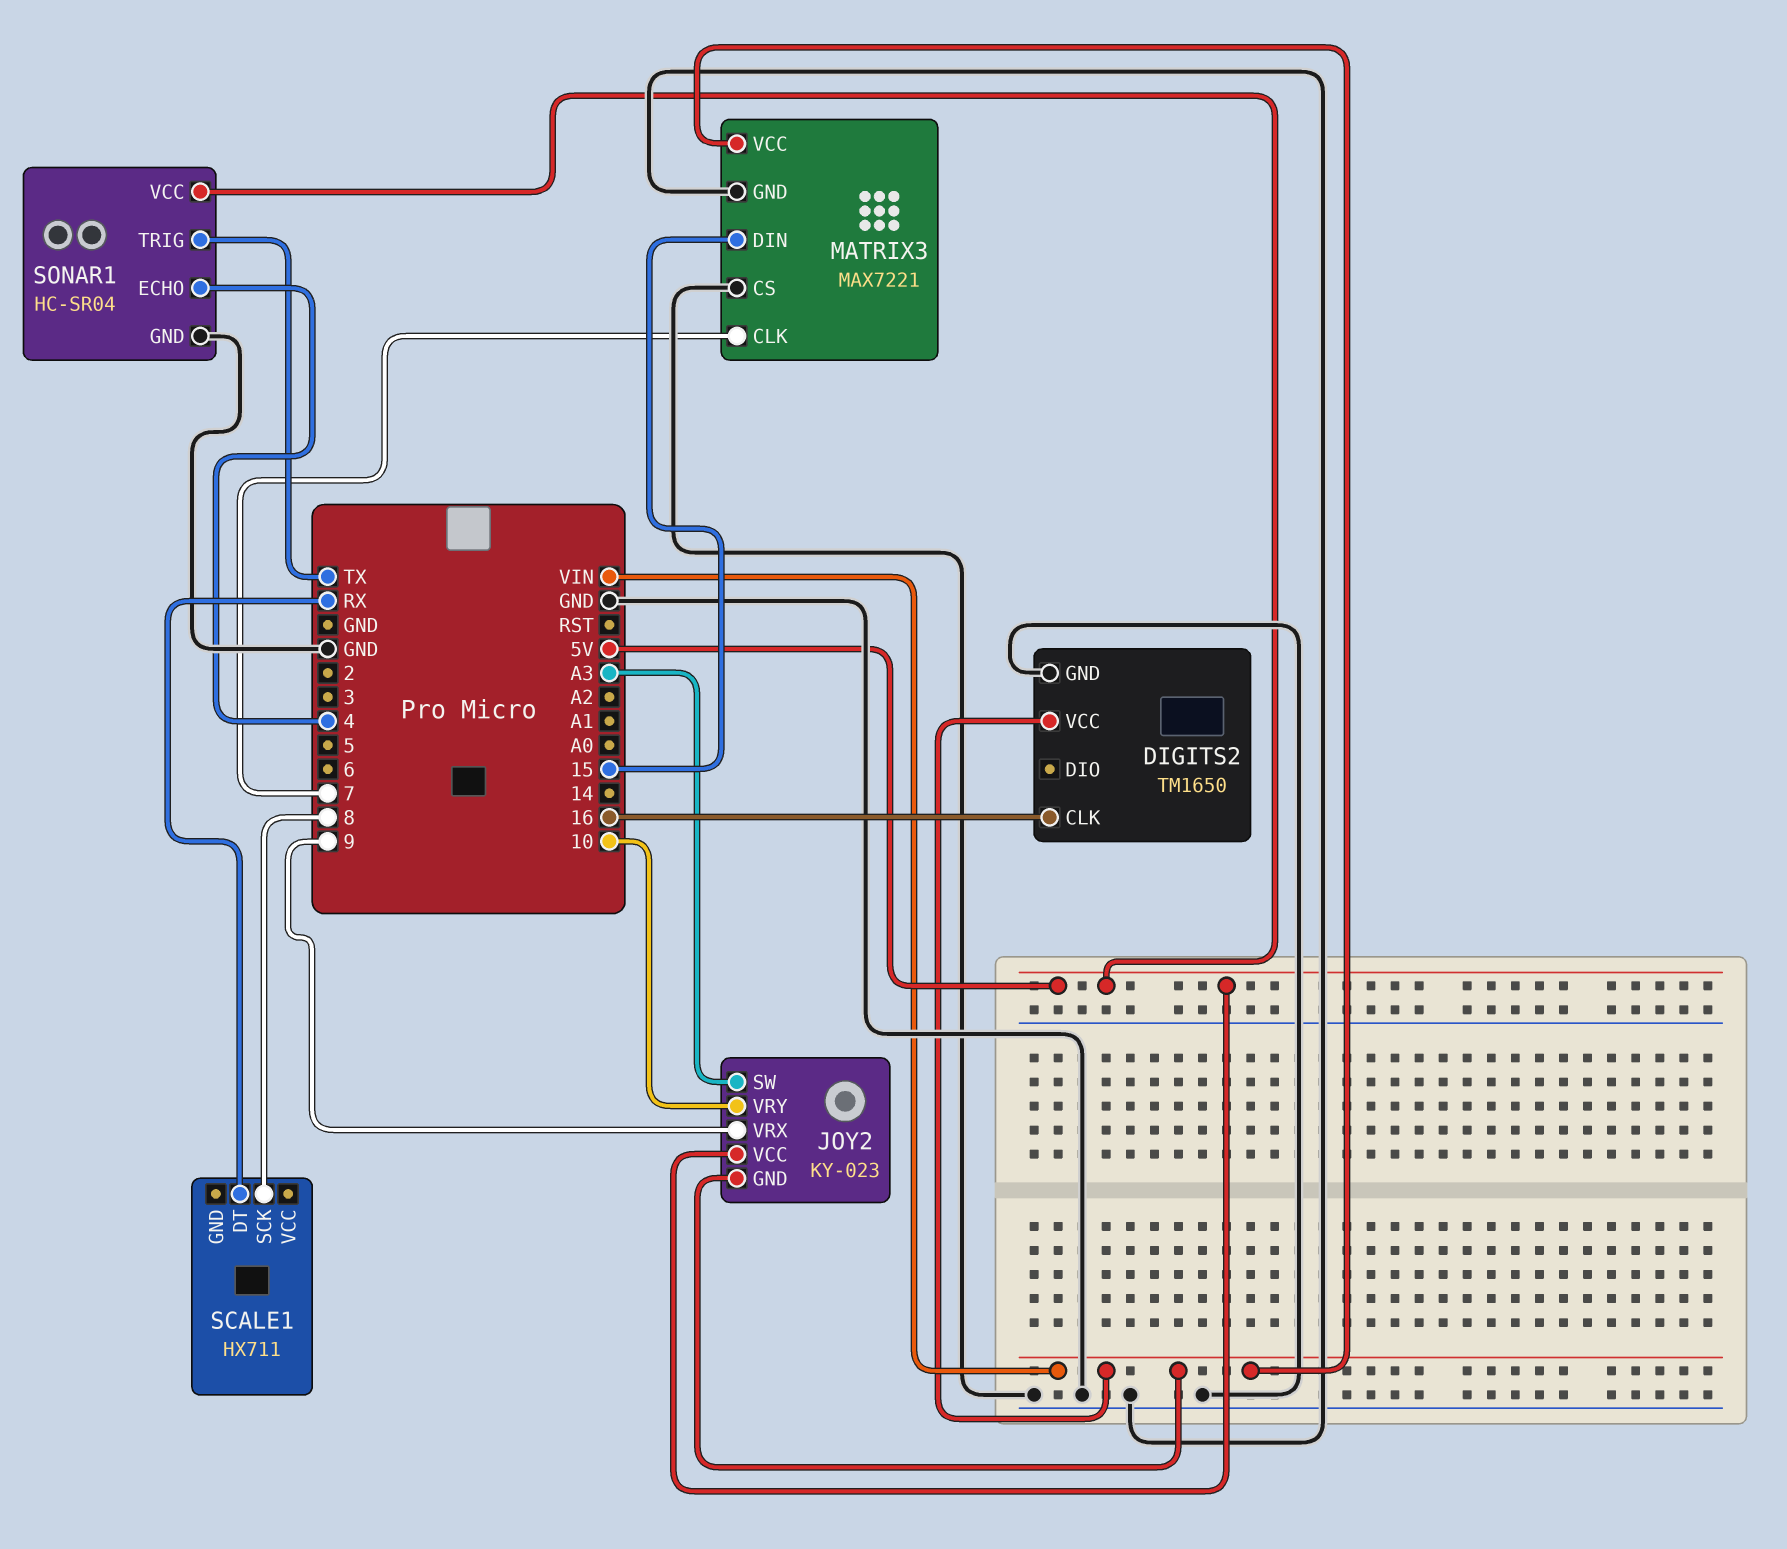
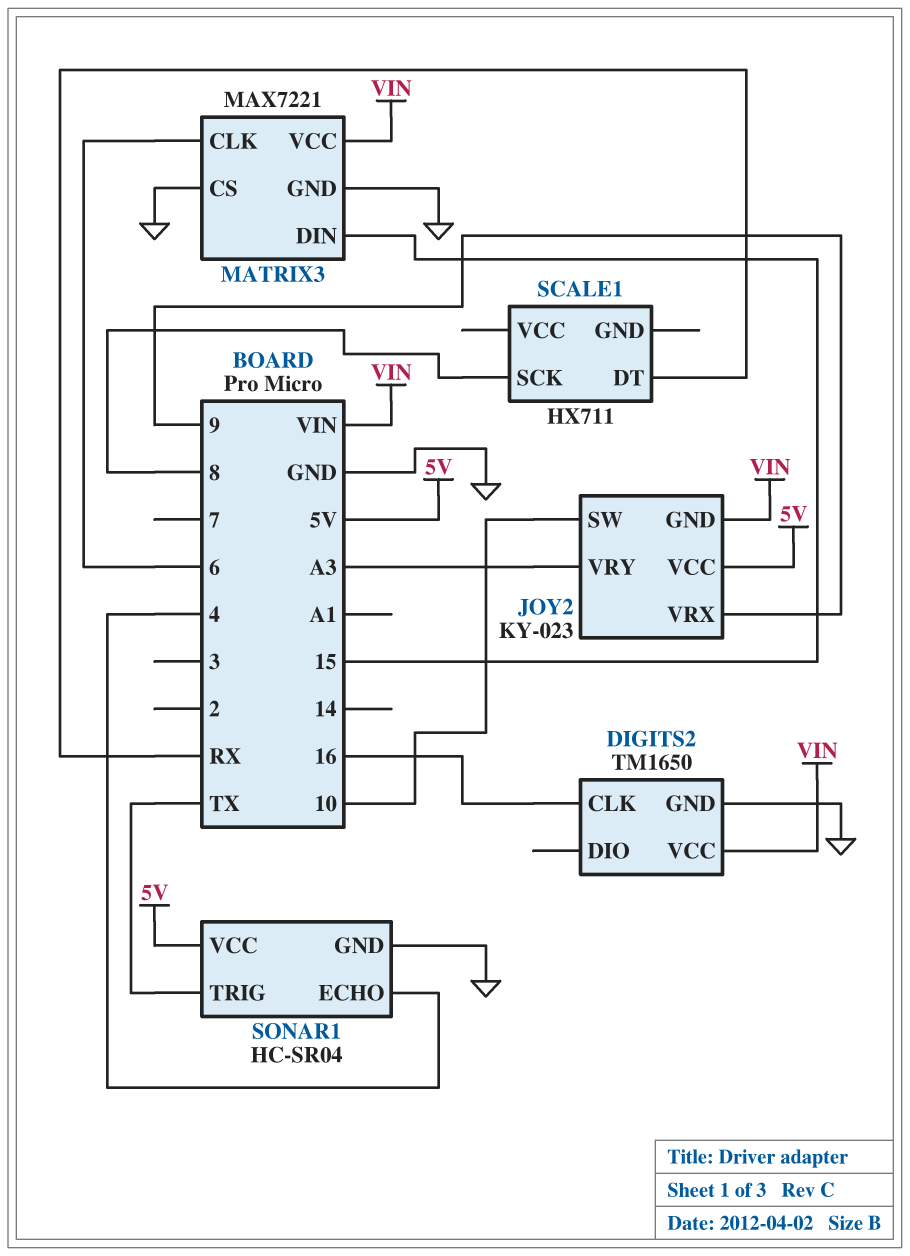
JOY2 pin SW: A3 -> 10
JOY2 pin VRY: 10 -> A3
MATRIX3 pin CLK: 7 -> 6

